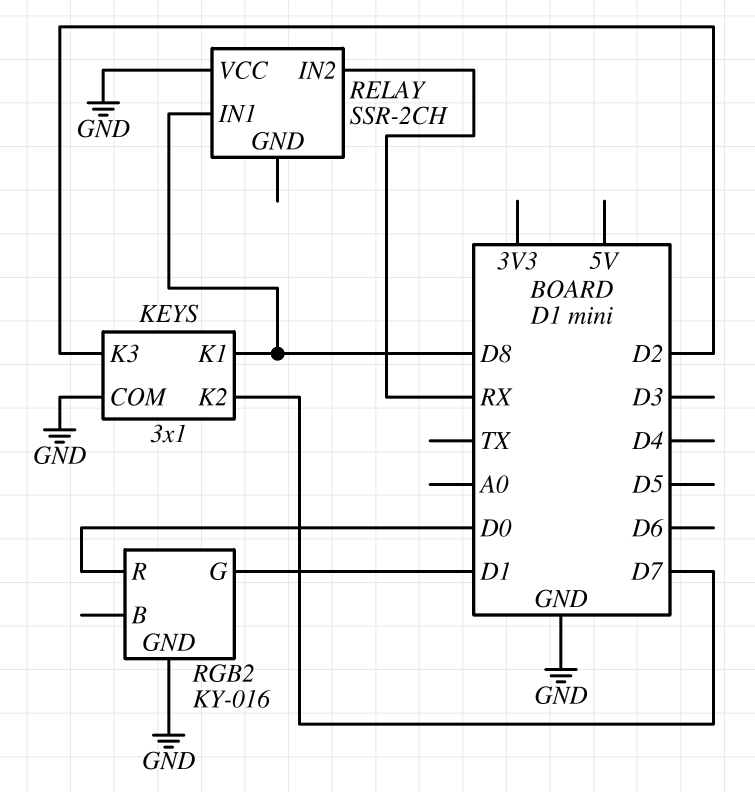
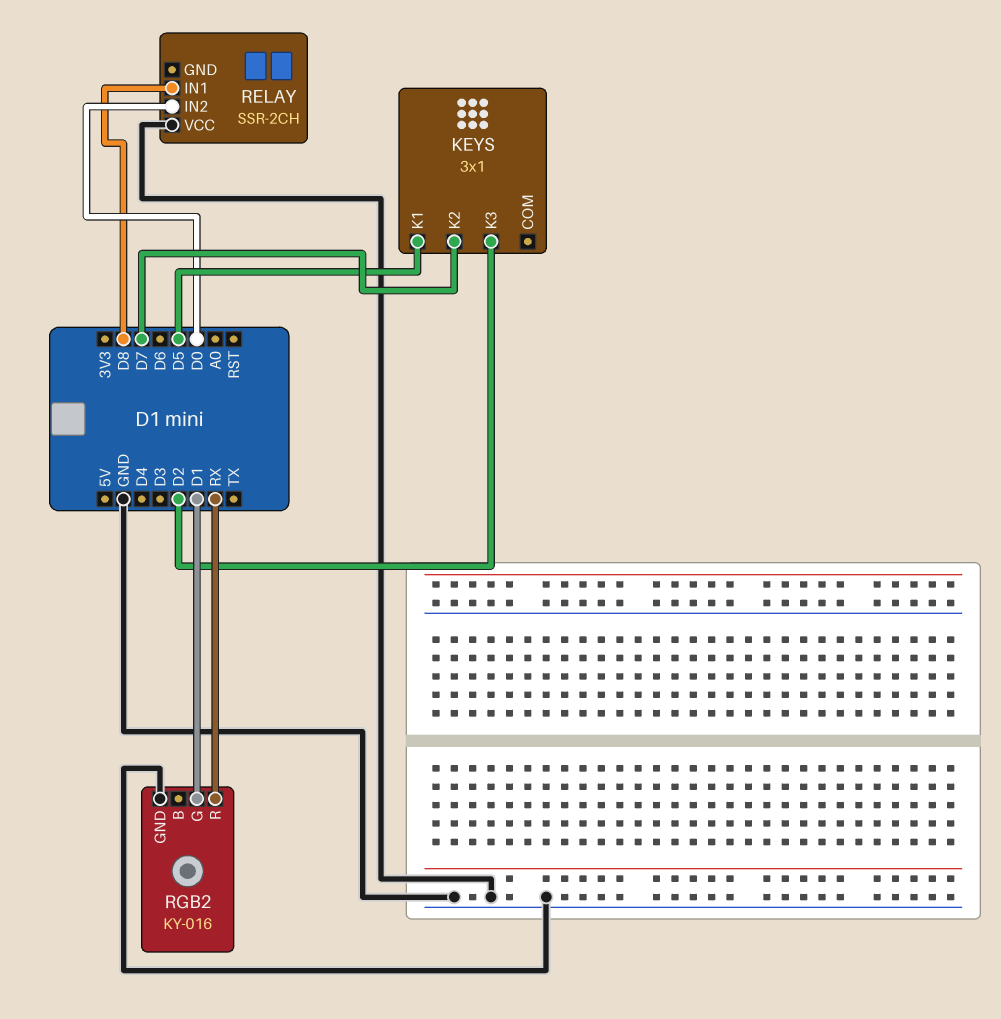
KEYS pin COM: GND -> none
KEYS pin K1: D8 -> D5
RELAY pin IN2: RX -> D0
RGB2 pin R: D0 -> RX

